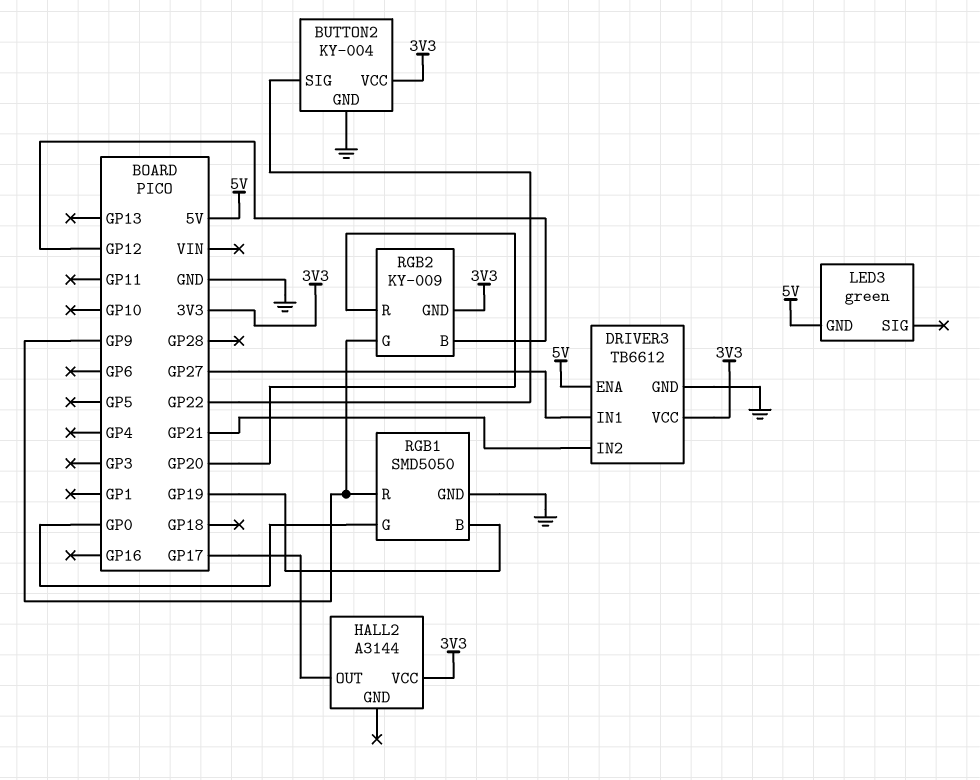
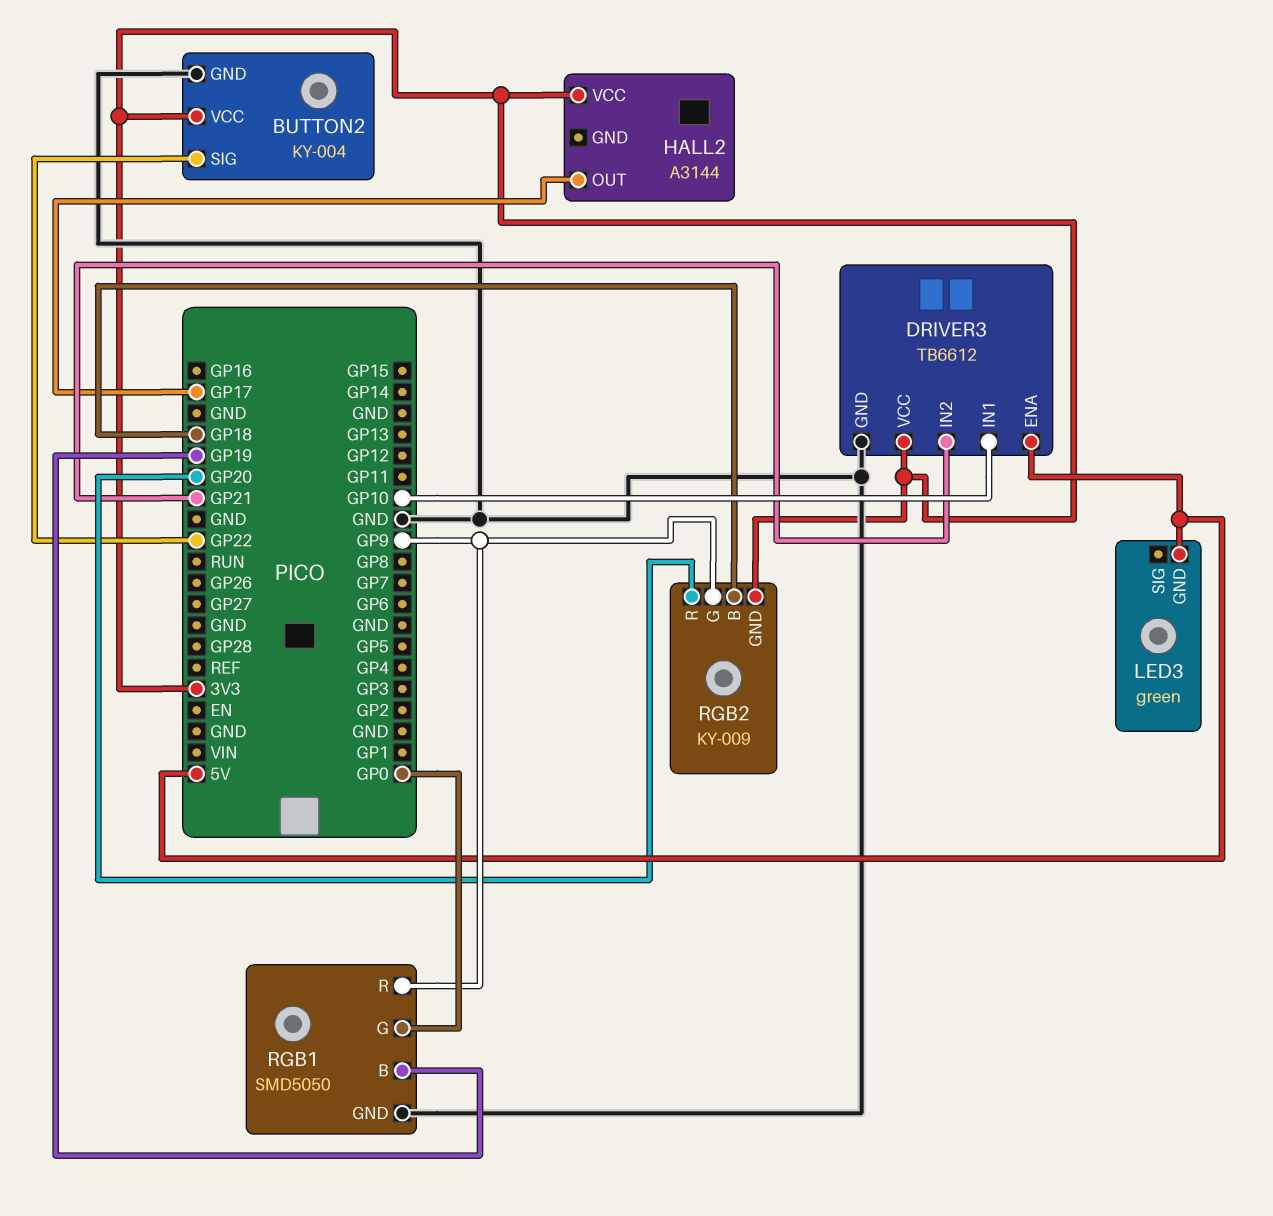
DRIVER3 pin IN1: GP27 -> GP10
RGB2 pin B: GP12 -> GP18

